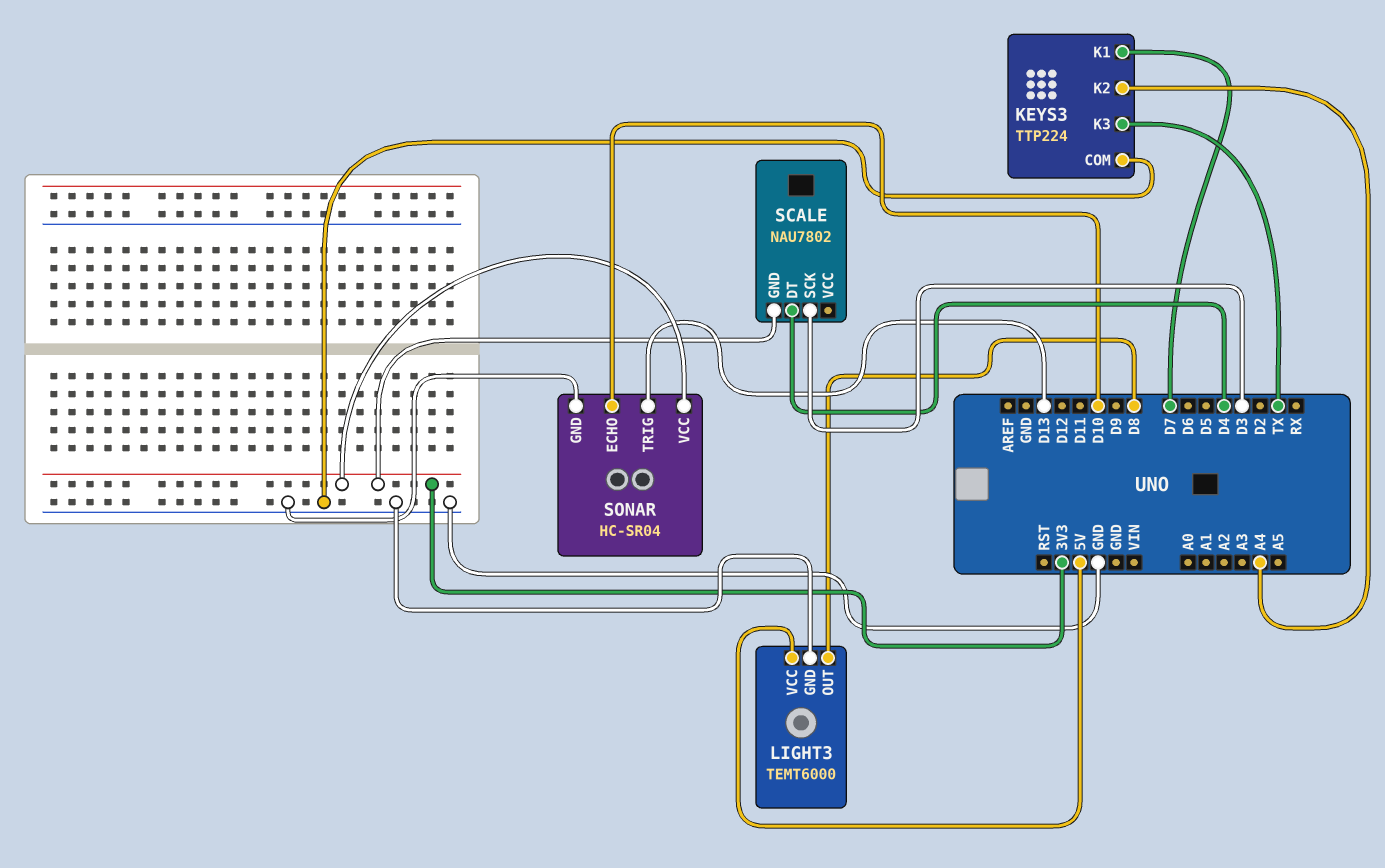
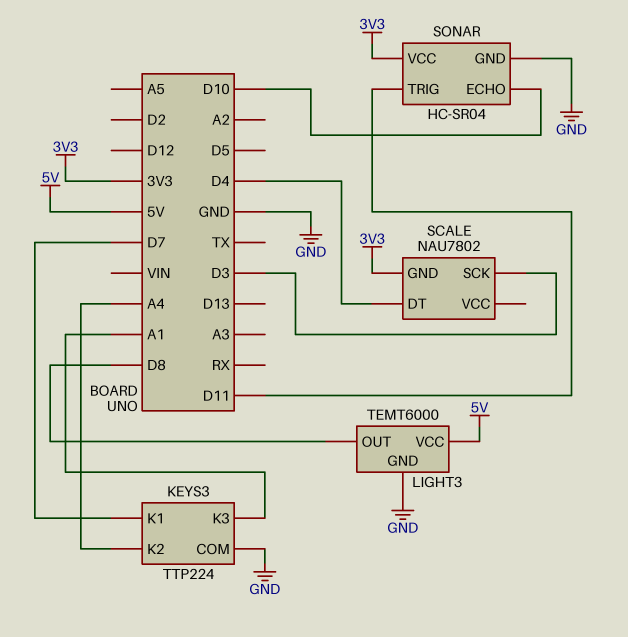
KEYS3 pin K3: TX -> A1
SONAR pin TRIG: D13 -> D11

